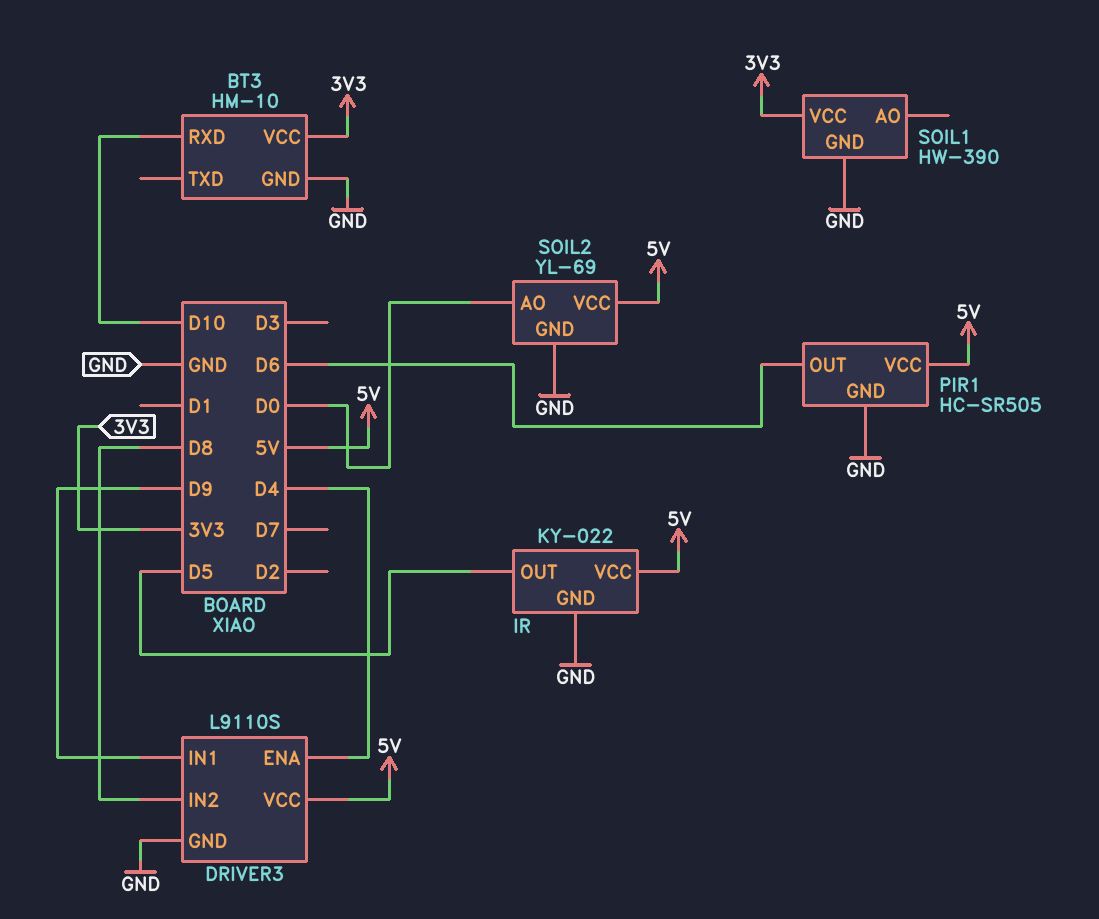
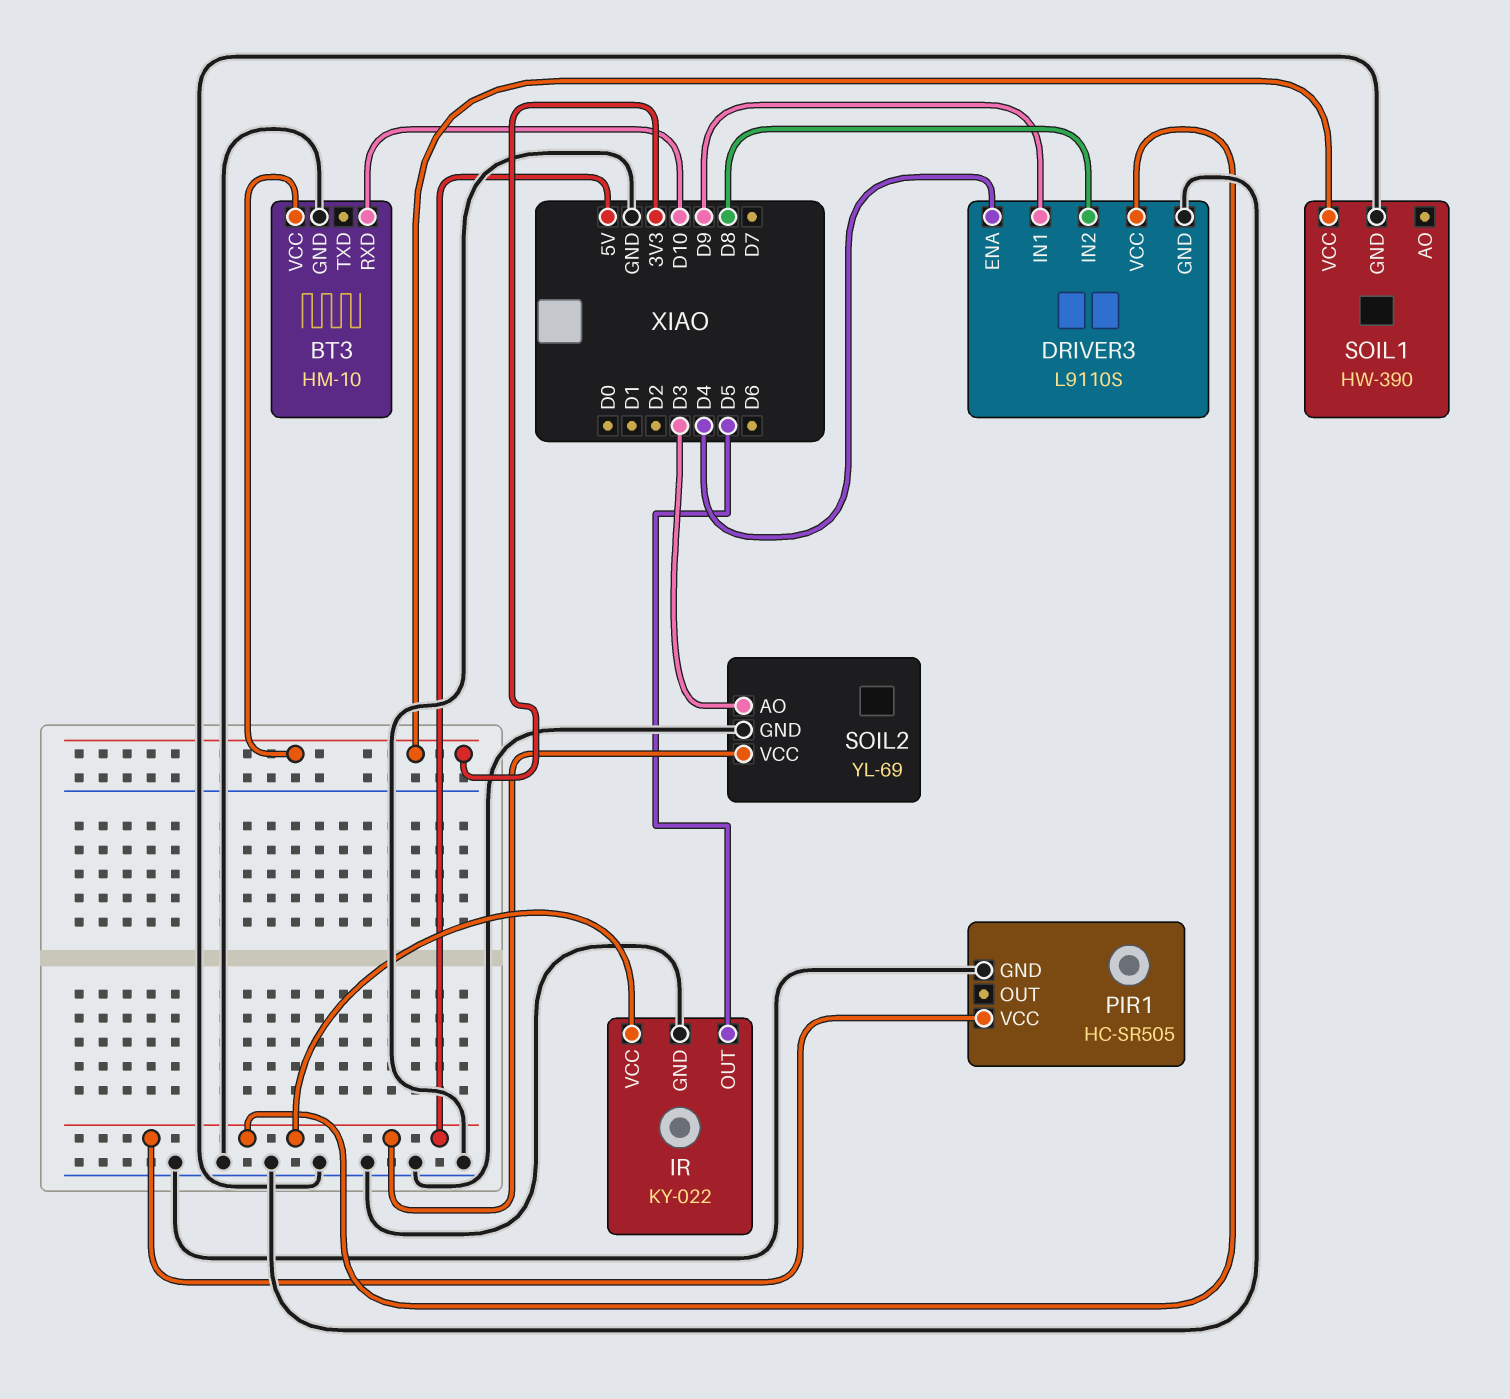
PIR1 pin OUT: D6 -> none
SOIL2 pin AO: D0 -> D3

